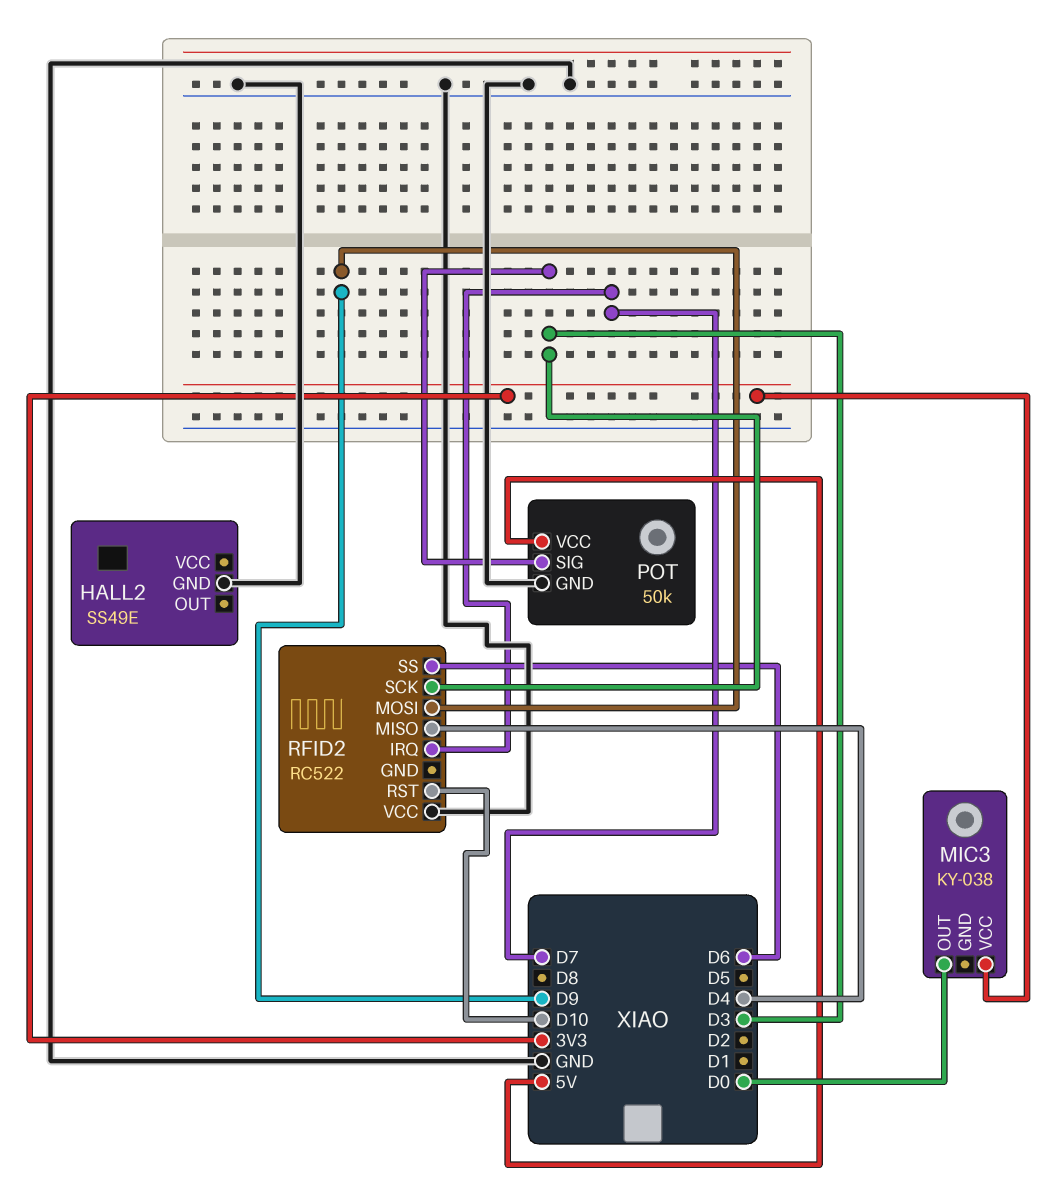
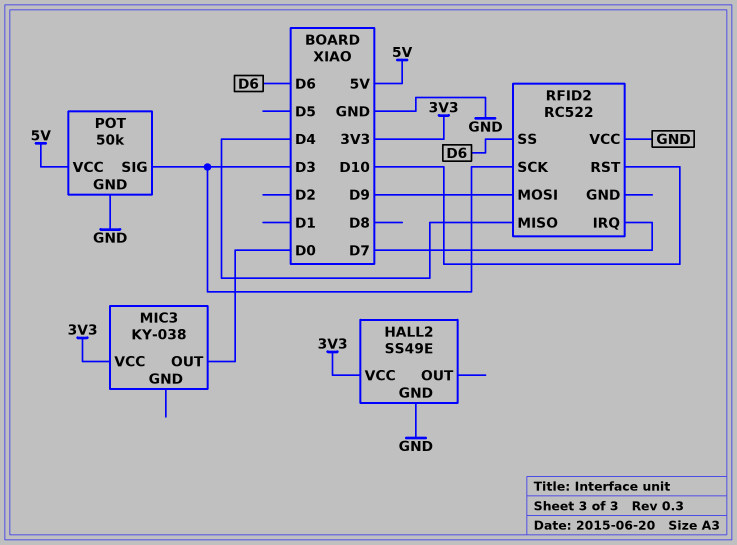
HALL2 pin VCC: none -> 3V3

